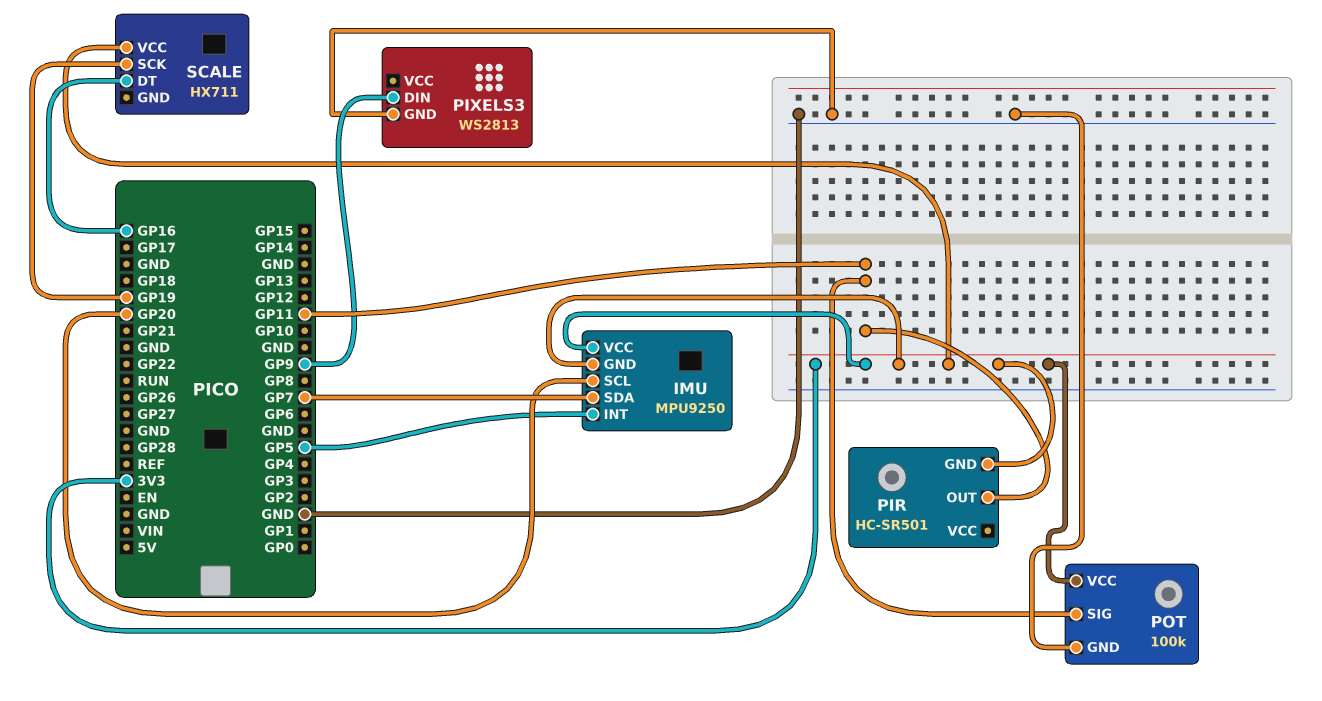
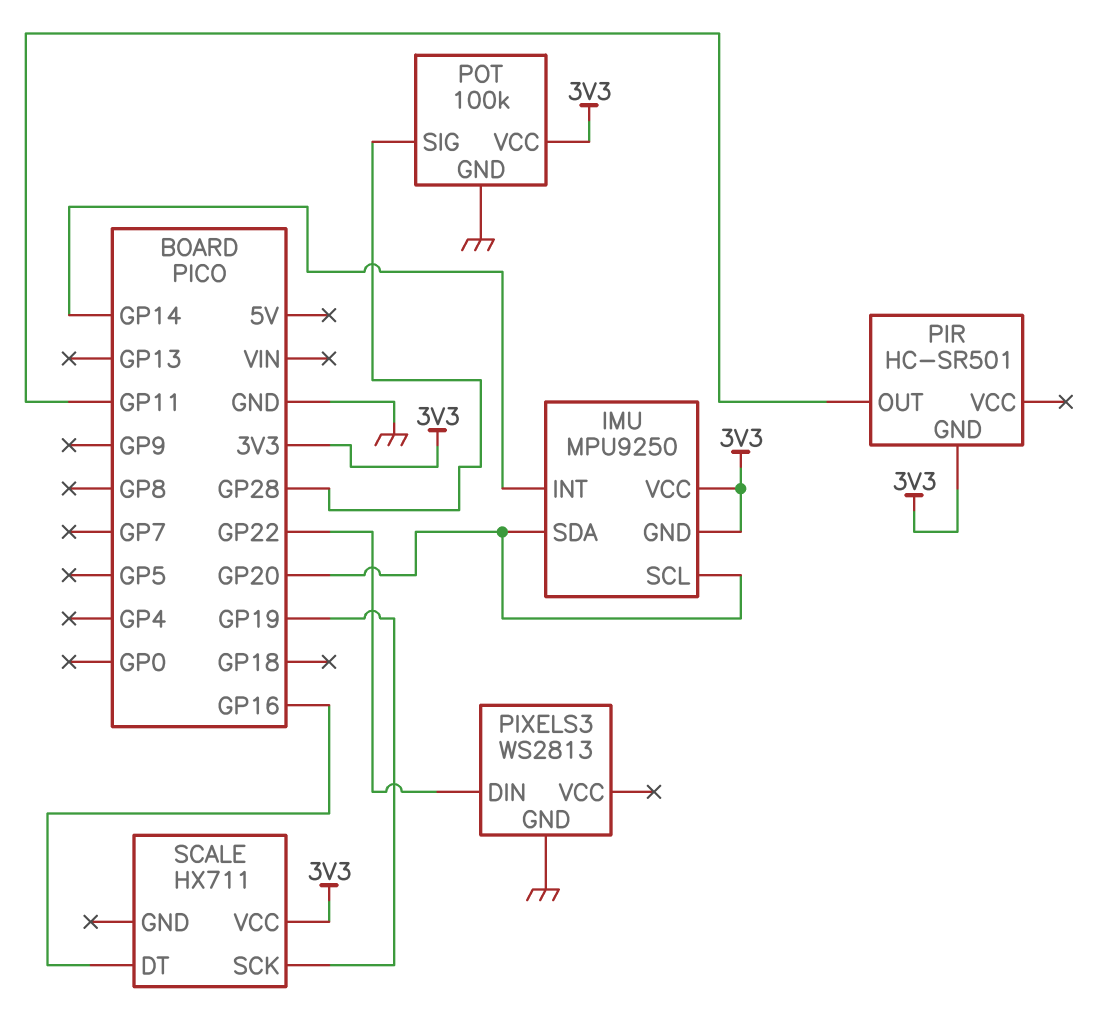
IMU pin INT: GP5 -> GP14
IMU pin SDA: GP7 -> GP20
PIXELS3 pin DIN: GP9 -> GP22
POT pin SIG: GP11 -> GP28

